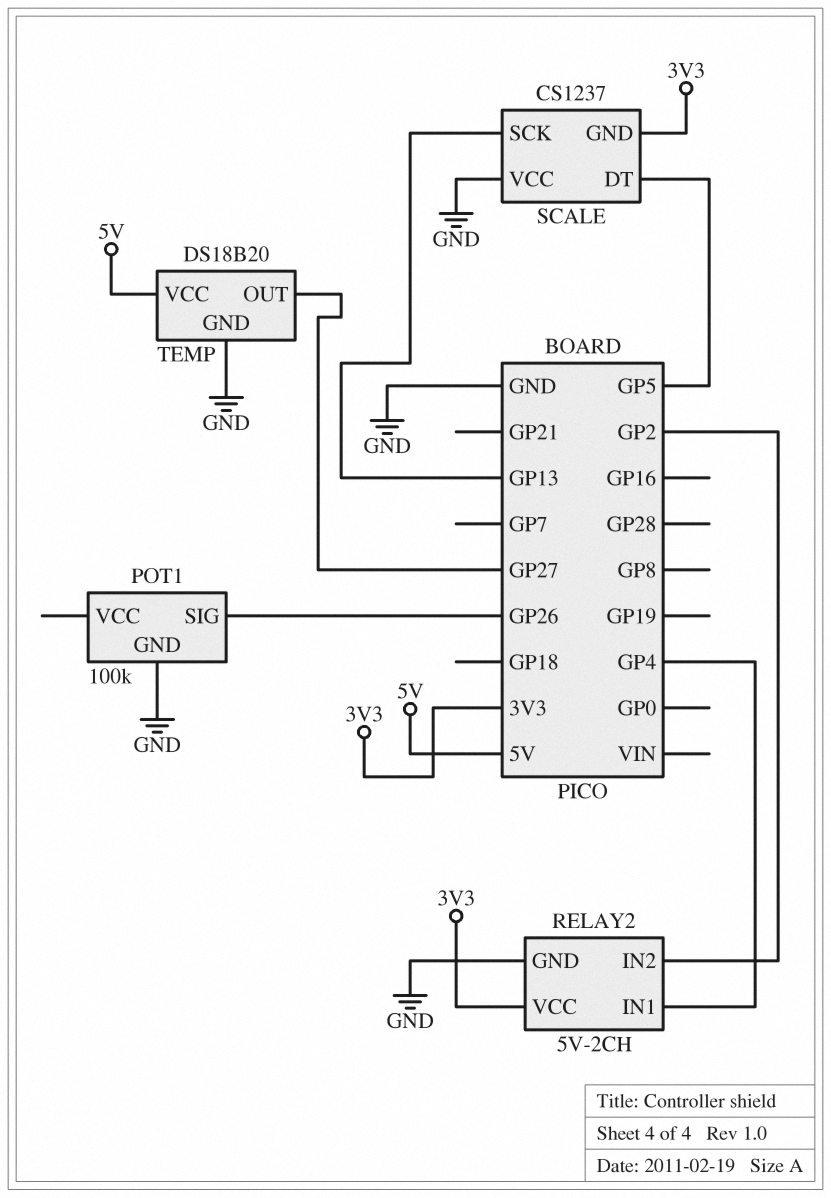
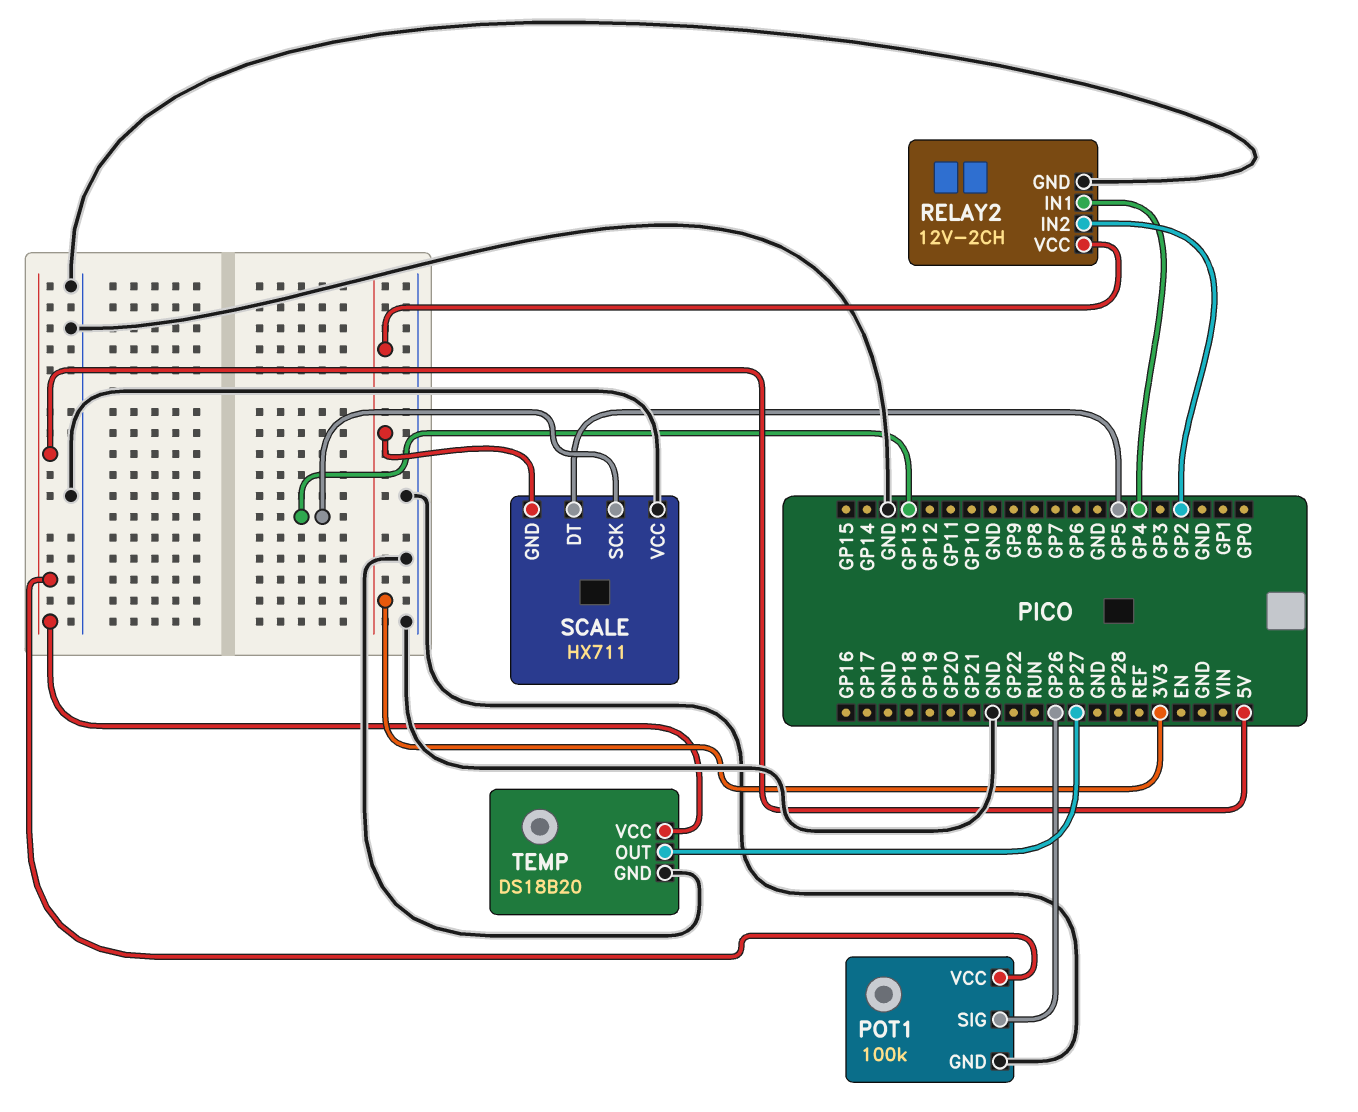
POT1 pin VCC: none -> 5V
RELAY2: 5V-2CH -> 12V-2CH
SCALE: CS1237 -> HX711

